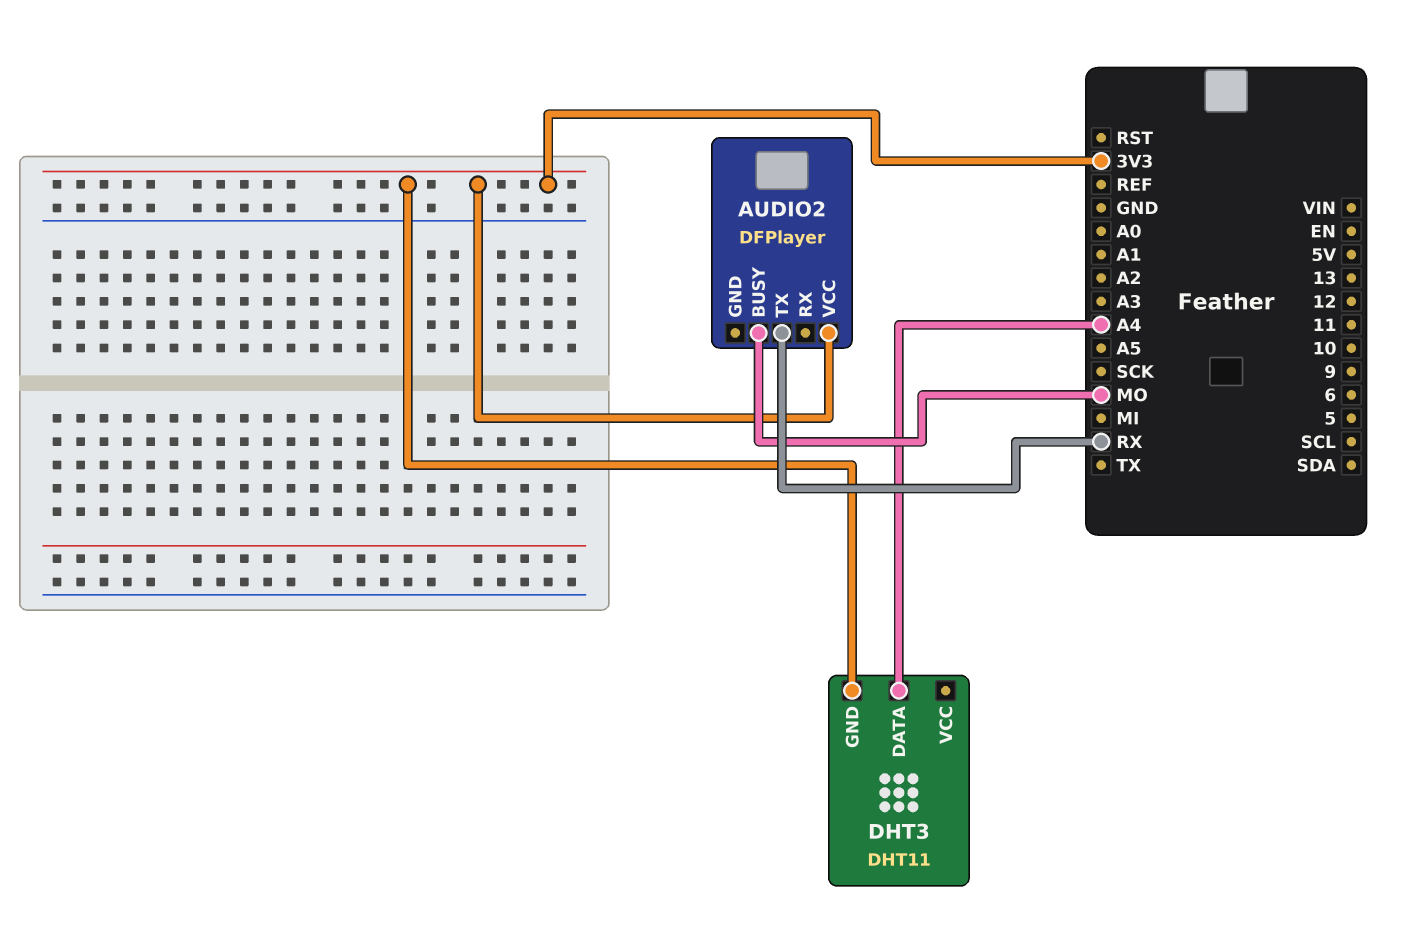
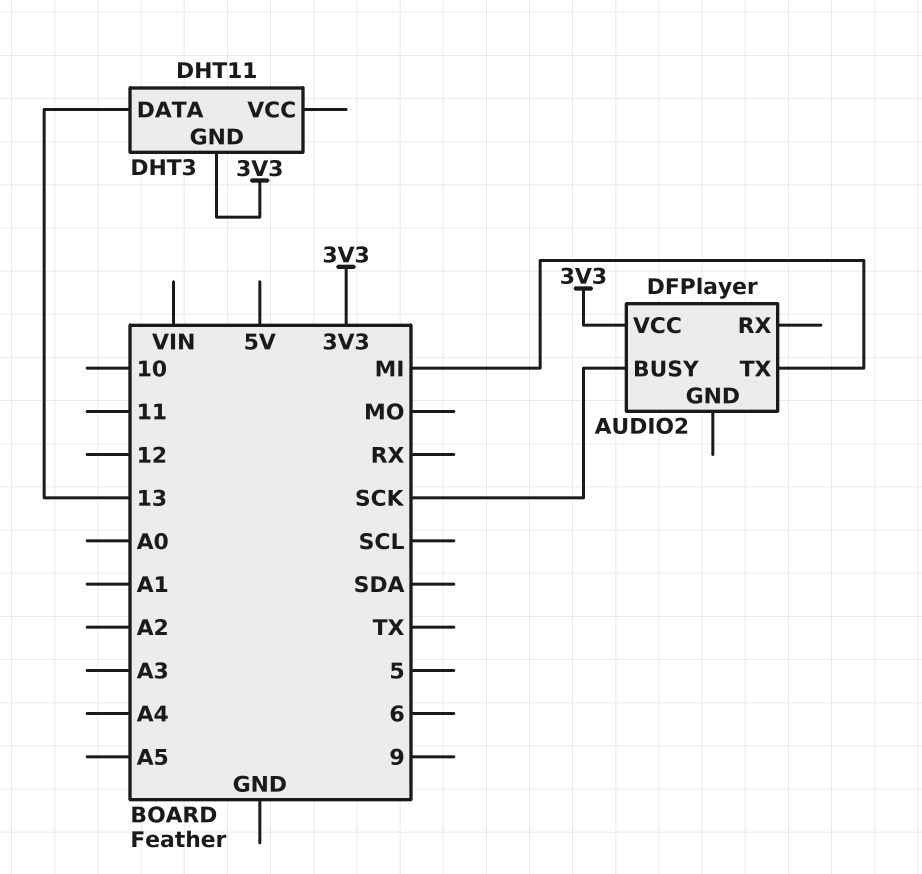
AUDIO2 pin BUSY: MO -> SCK
AUDIO2 pin TX: RX -> MI
DHT3 pin DATA: A4 -> 13

